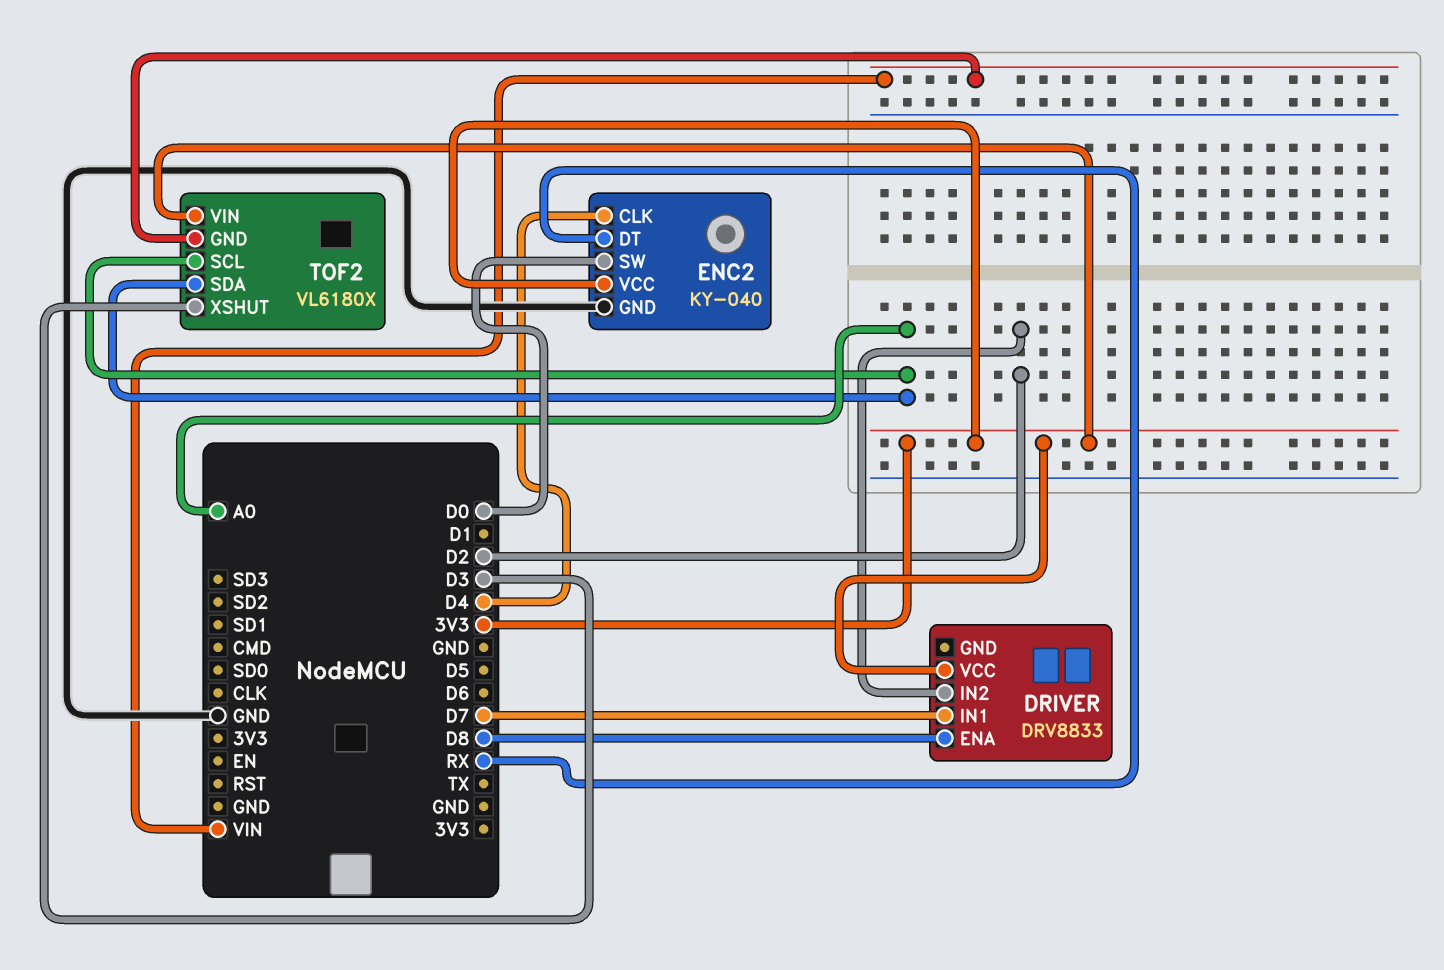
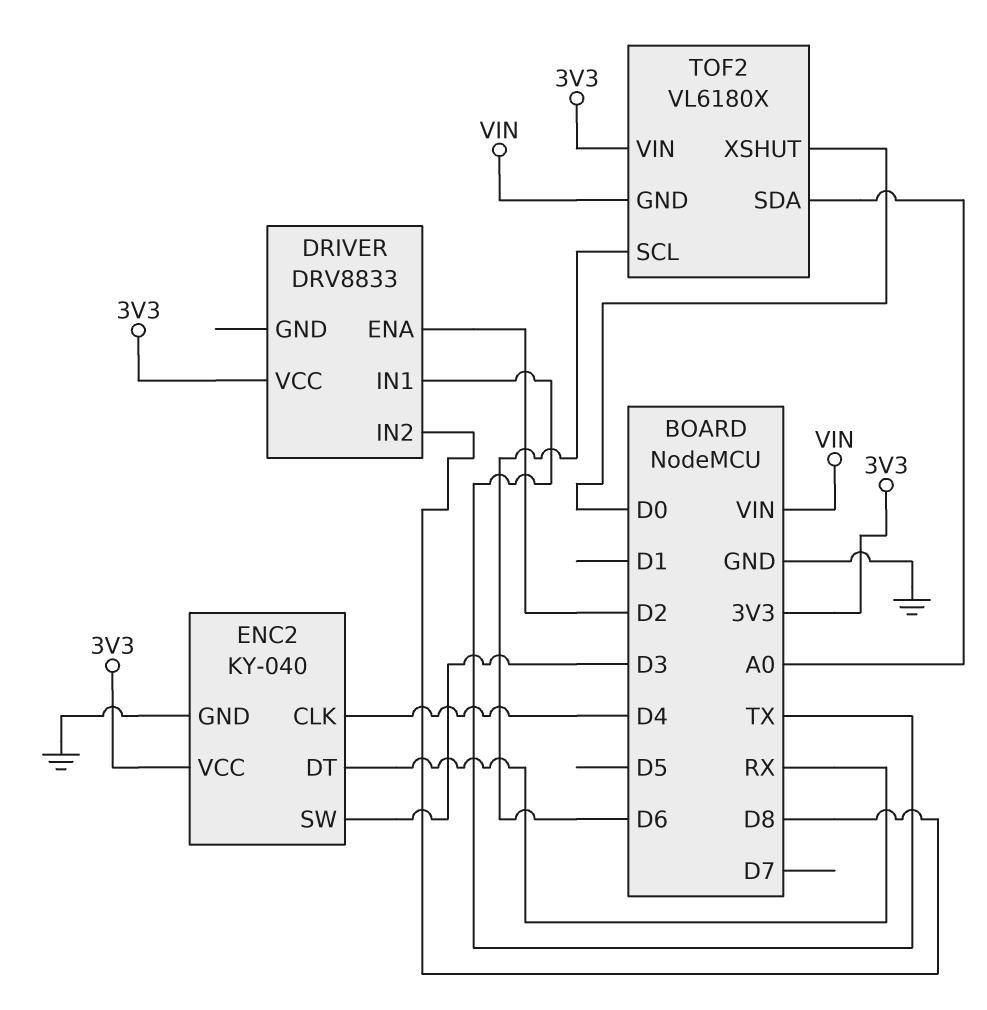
DRIVER pin ENA: D8 -> D2
DRIVER pin IN1: D7 -> TX
DRIVER pin IN2: D2 -> D8
ENC2 pin SW: D0 -> D3
TOF2 pin SCL: A0 -> D6
TOF2 pin XSHUT: D3 -> D0

